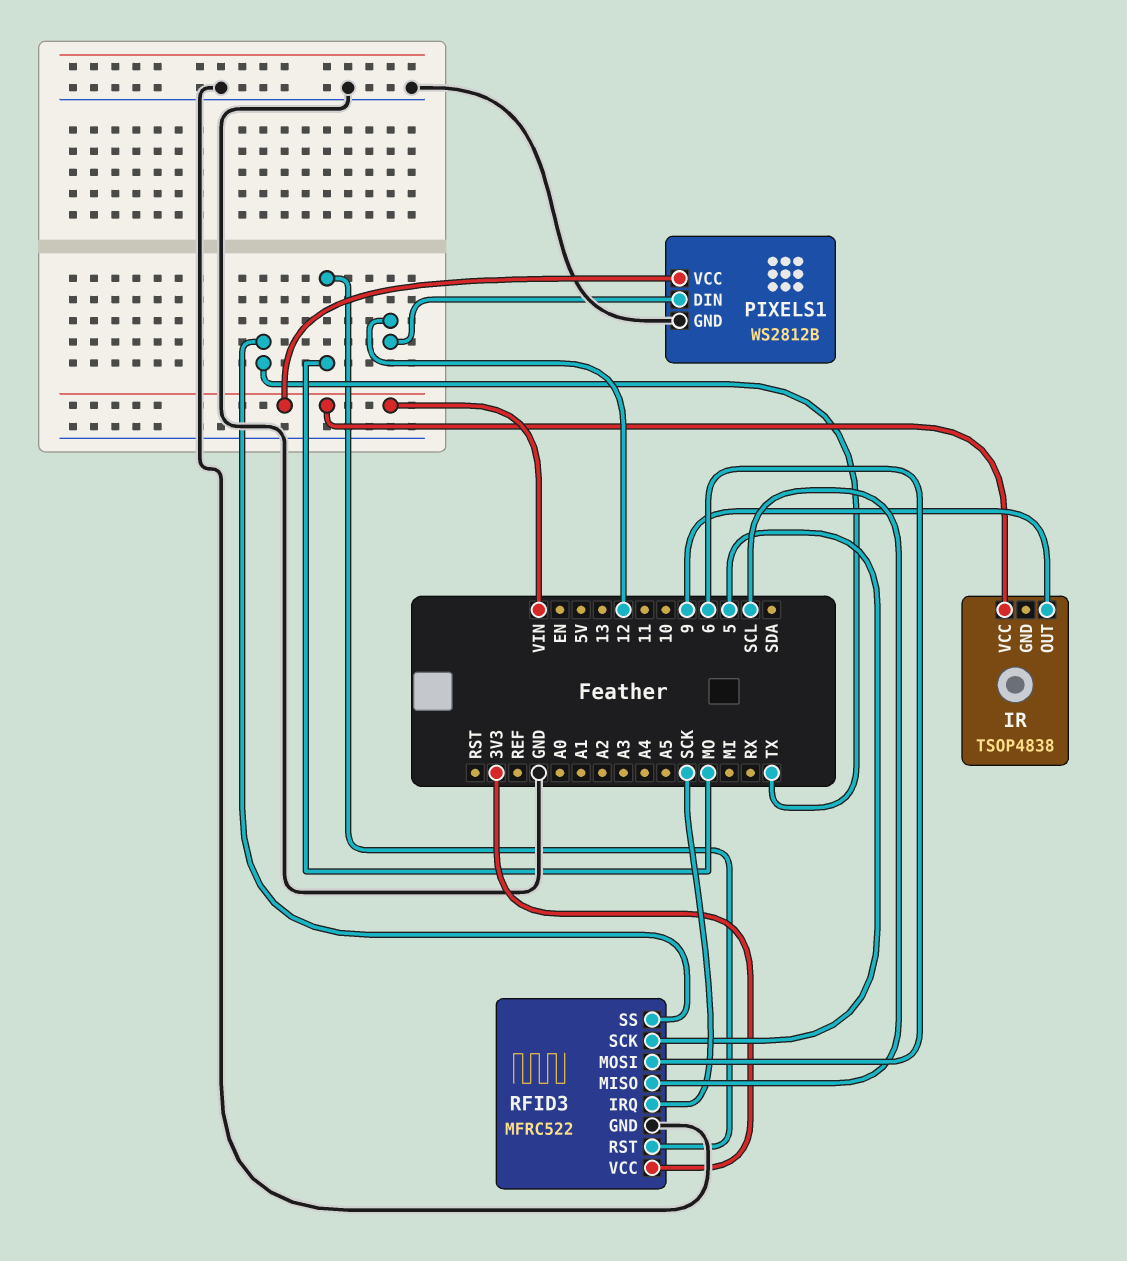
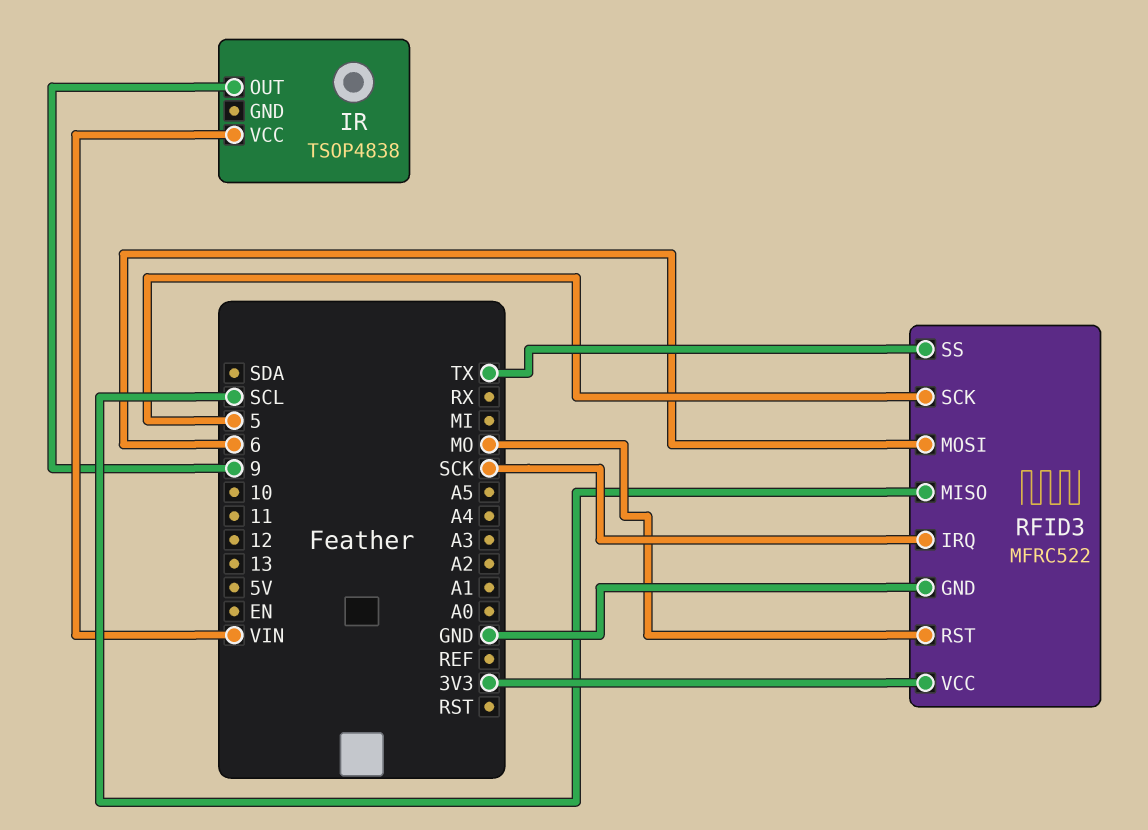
PIXELS1: WS2812B -> none
PIXELS1 pin DIN: 12 -> none
PIXELS1 pin GND: GND -> none
PIXELS1 pin VCC: VIN -> none

